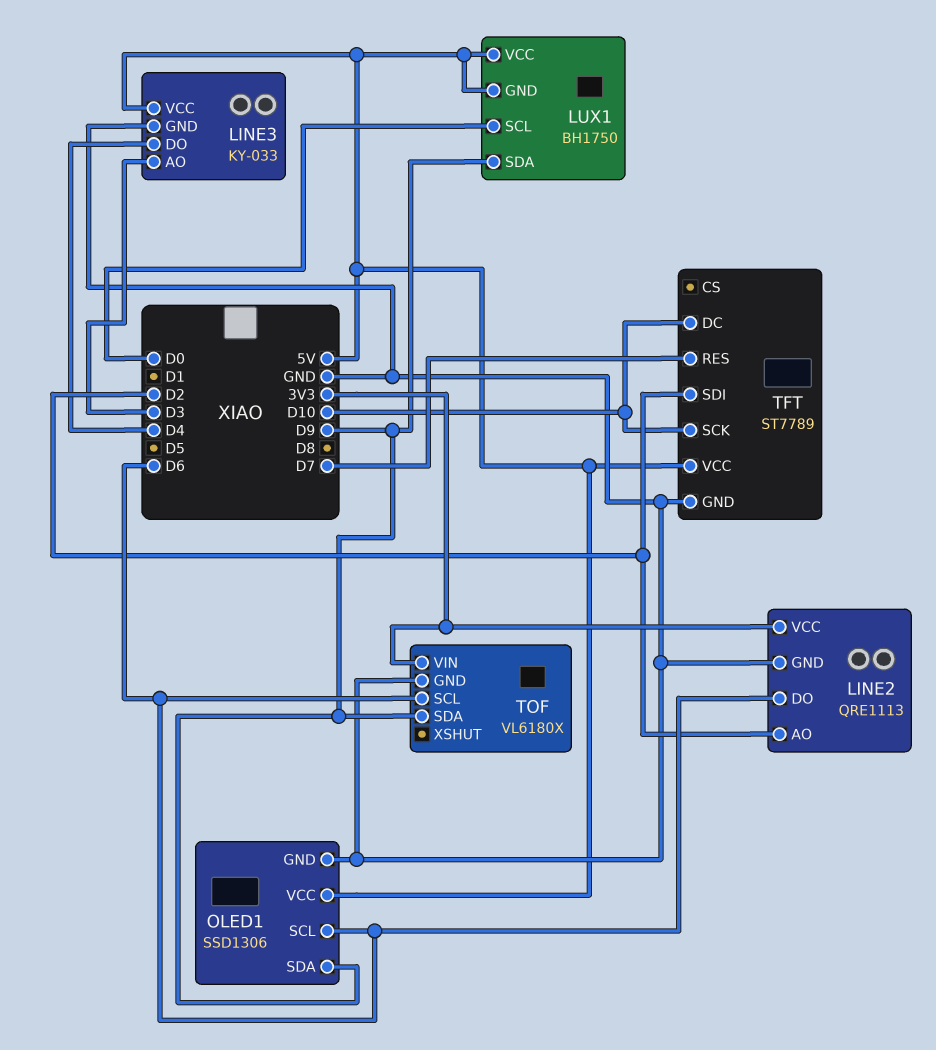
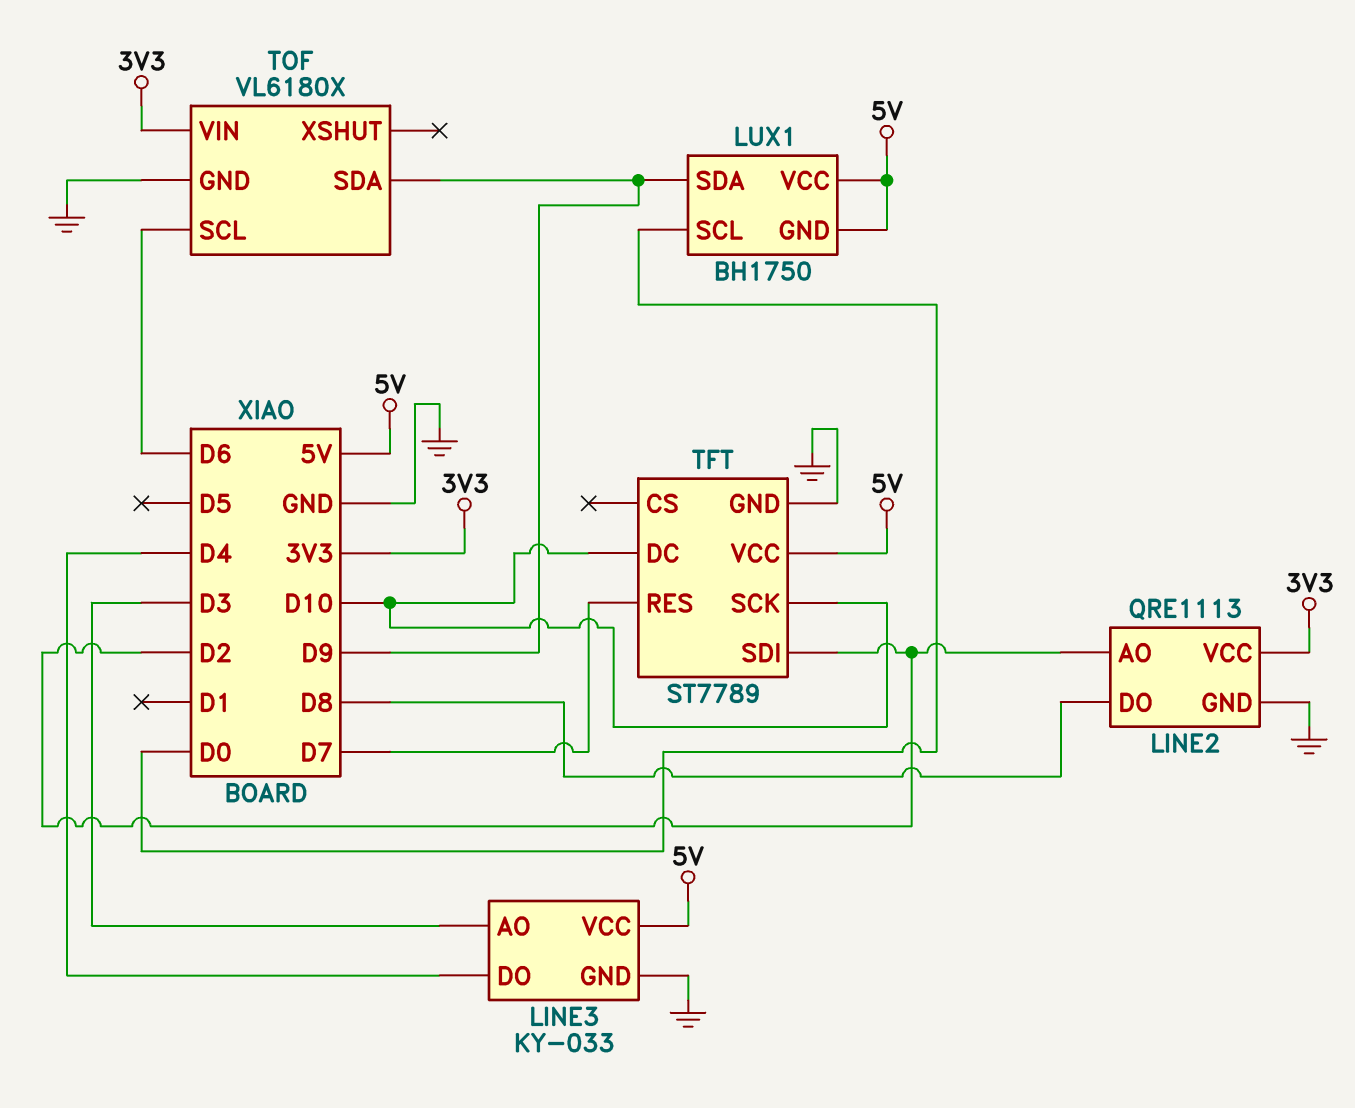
LINE2 pin DO: D6 -> D8
OLED1: SSD1306 -> none
OLED1 pin GND: GND -> none
OLED1 pin SCL: D6 -> none
OLED1 pin SDA: D9 -> none
OLED1 pin VCC: 5V -> none

